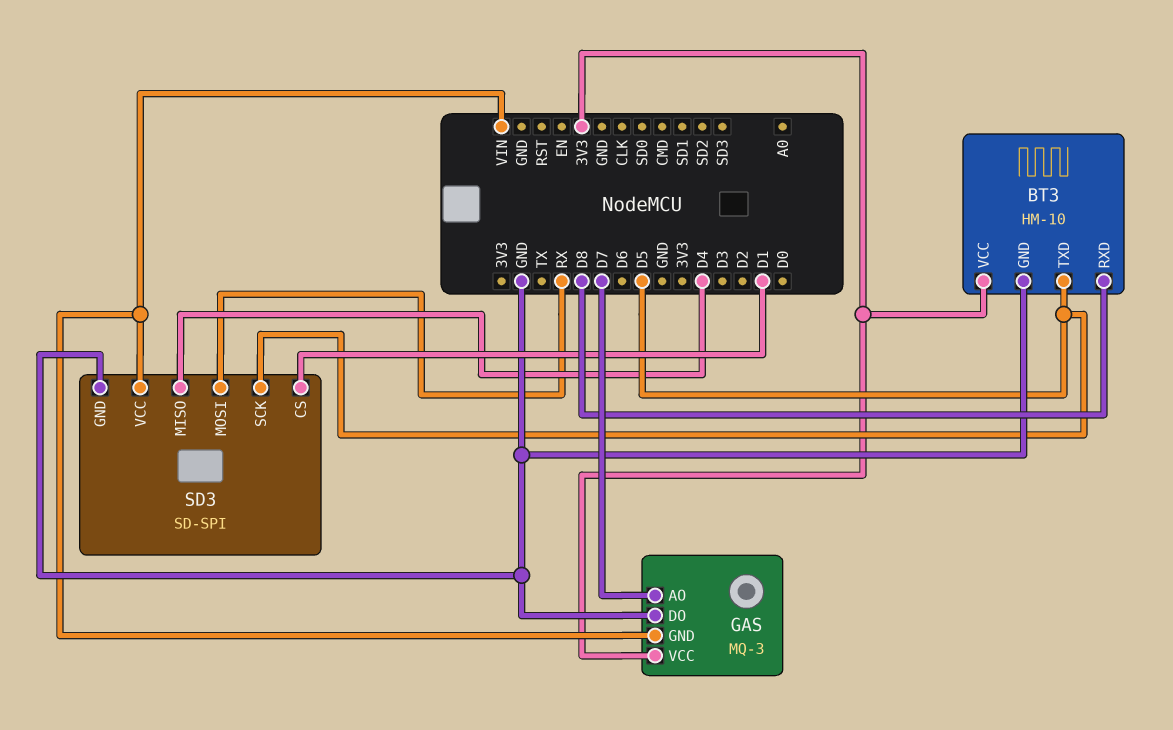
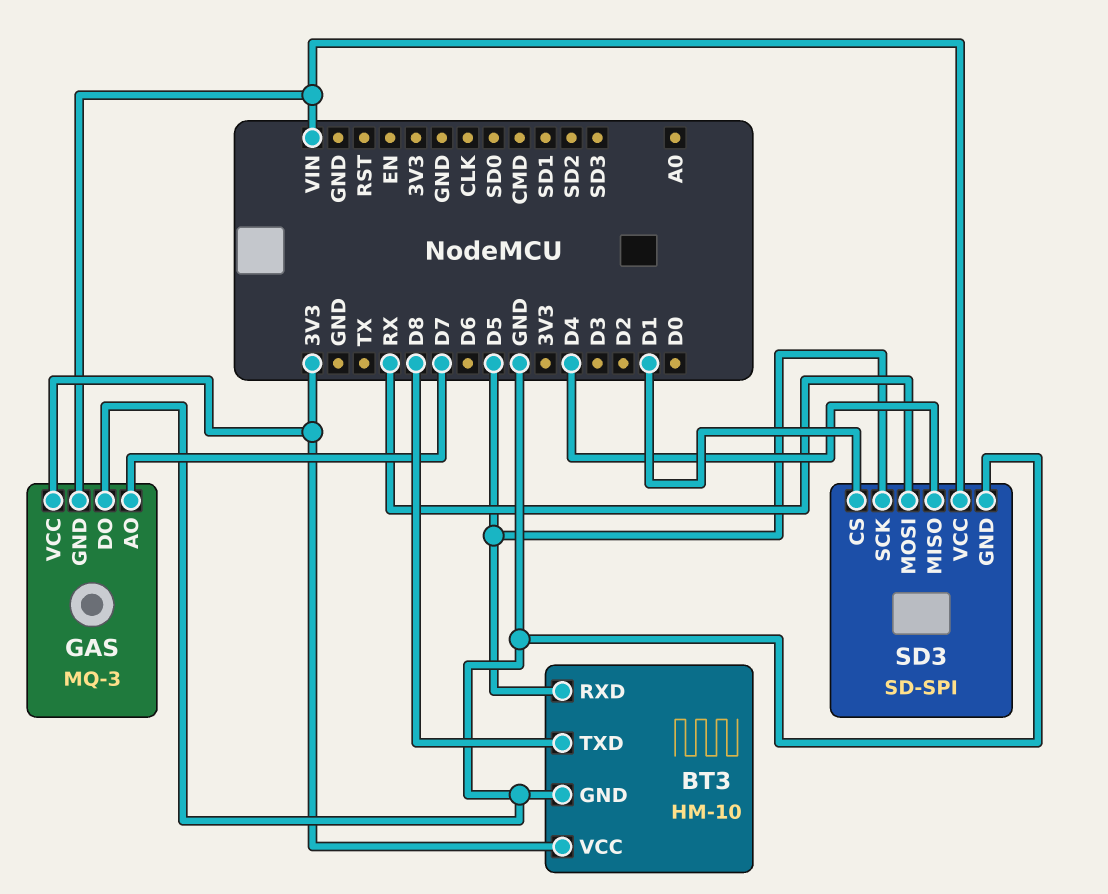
BT3 pin RXD: D8 -> D5
BT3 pin TXD: D5 -> D8

